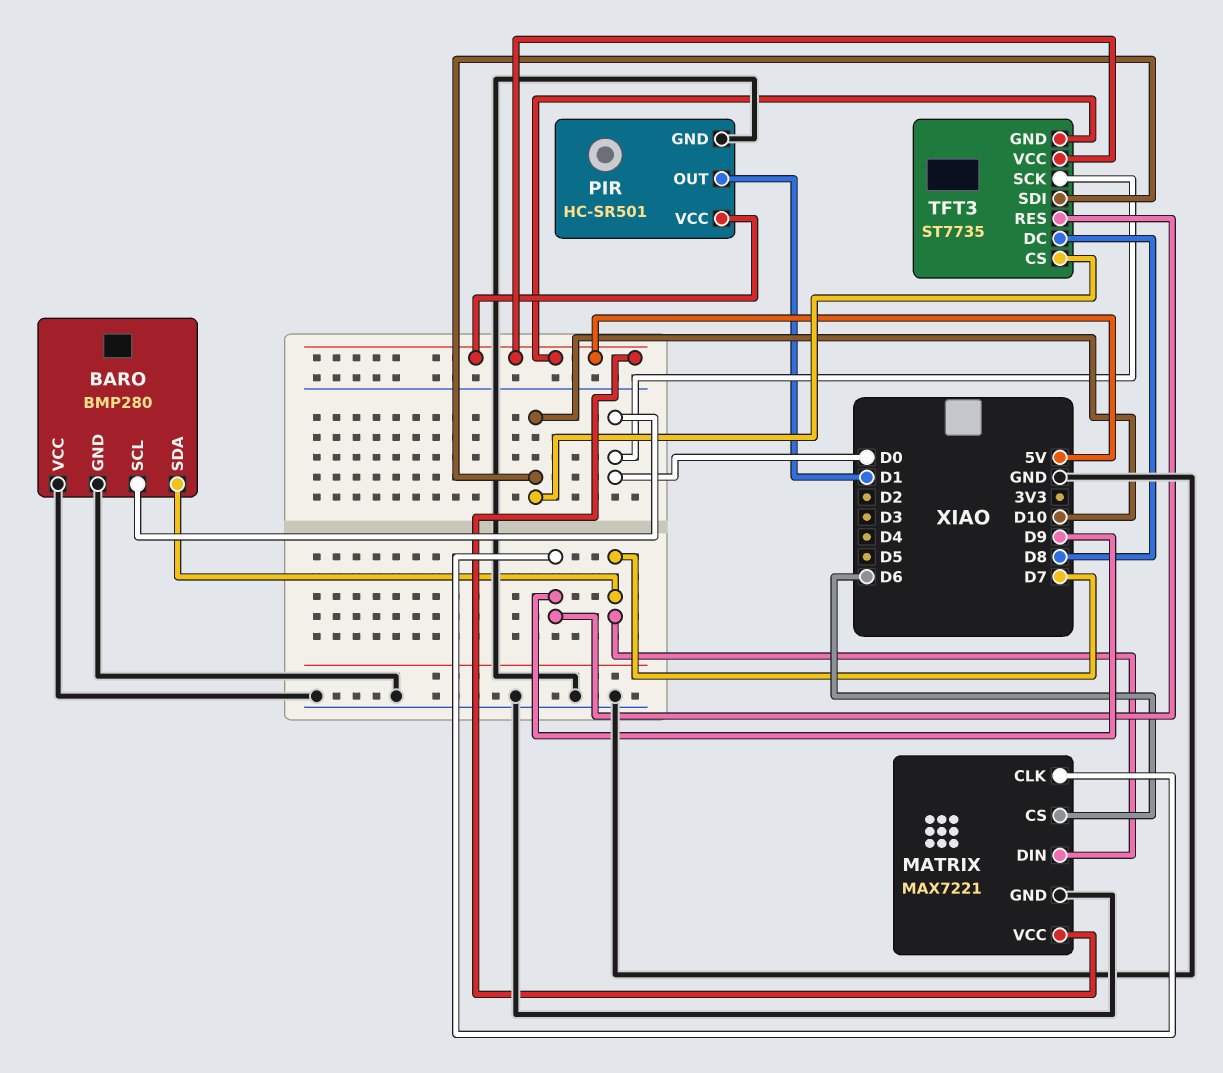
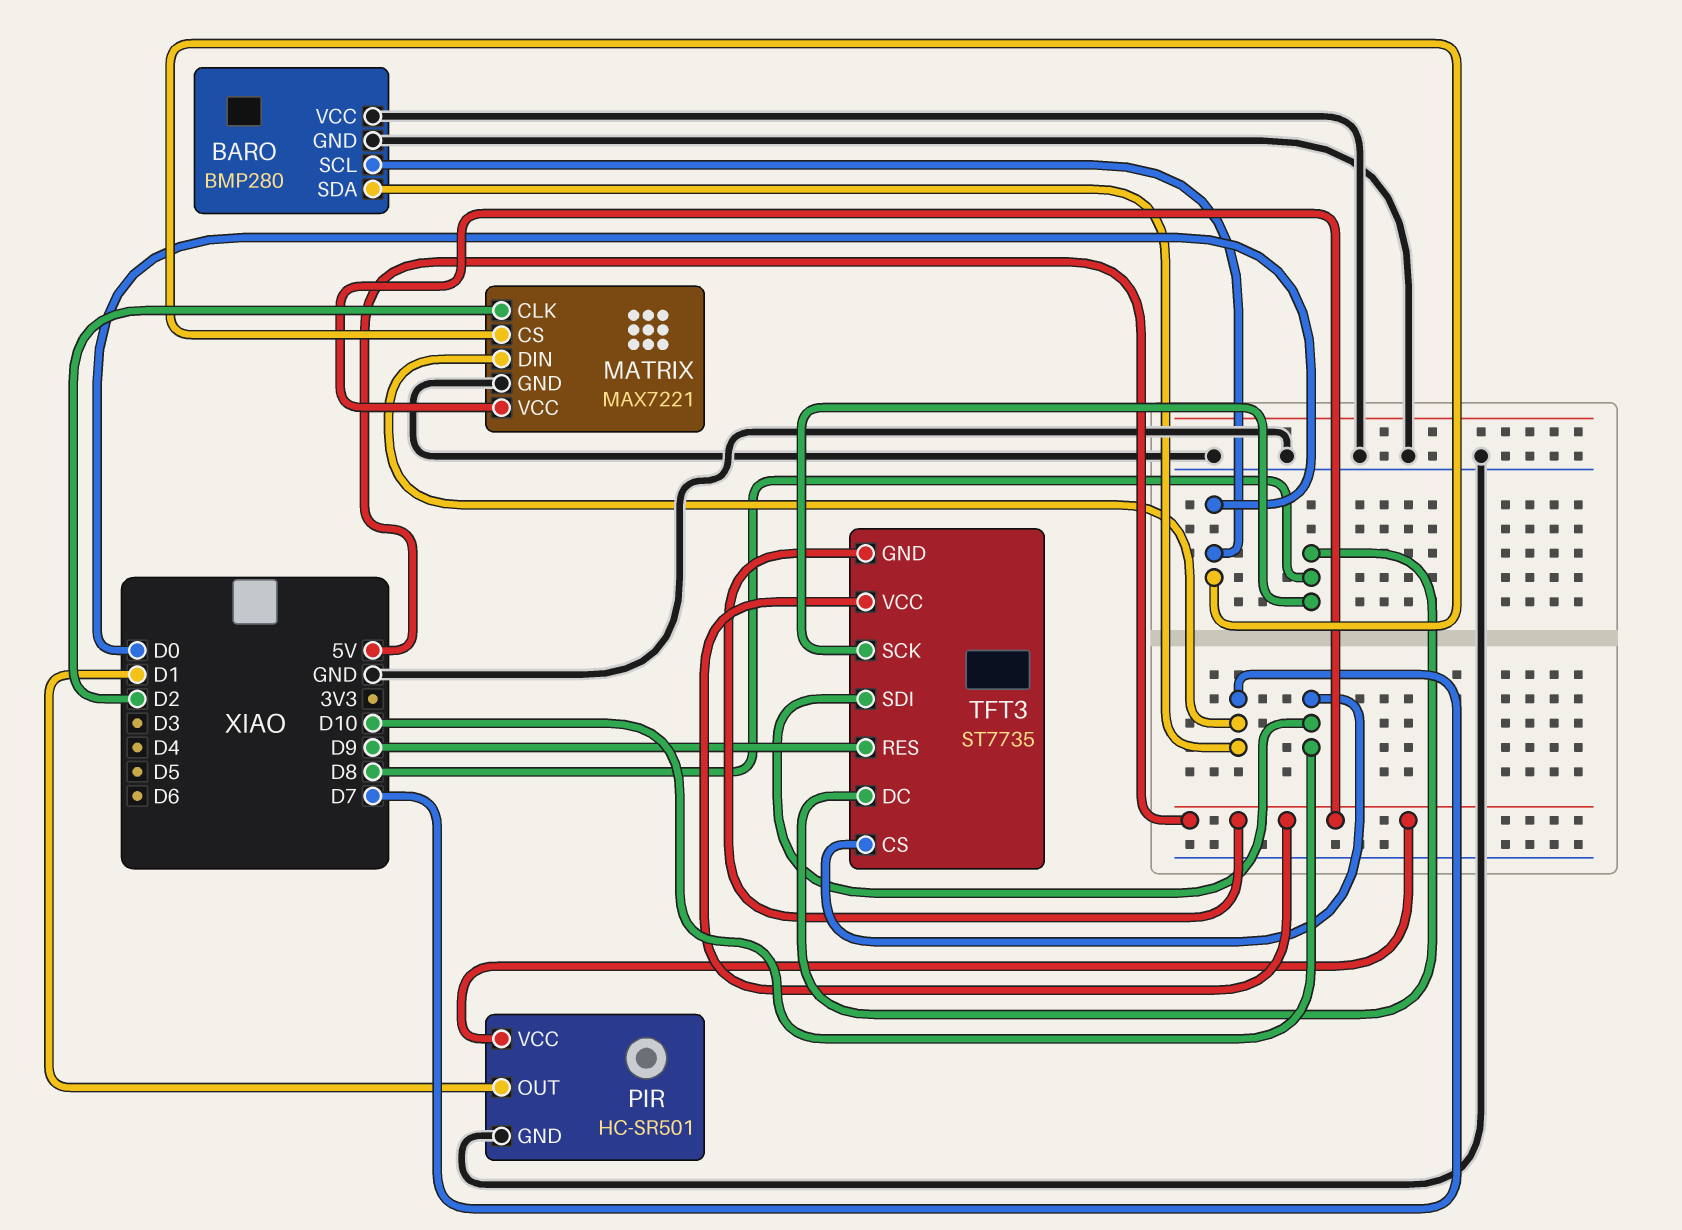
MATRIX pin CLK: D9 -> D2
MATRIX pin CS: D6 -> D0
TFT3 pin SCK: D0 -> D8

